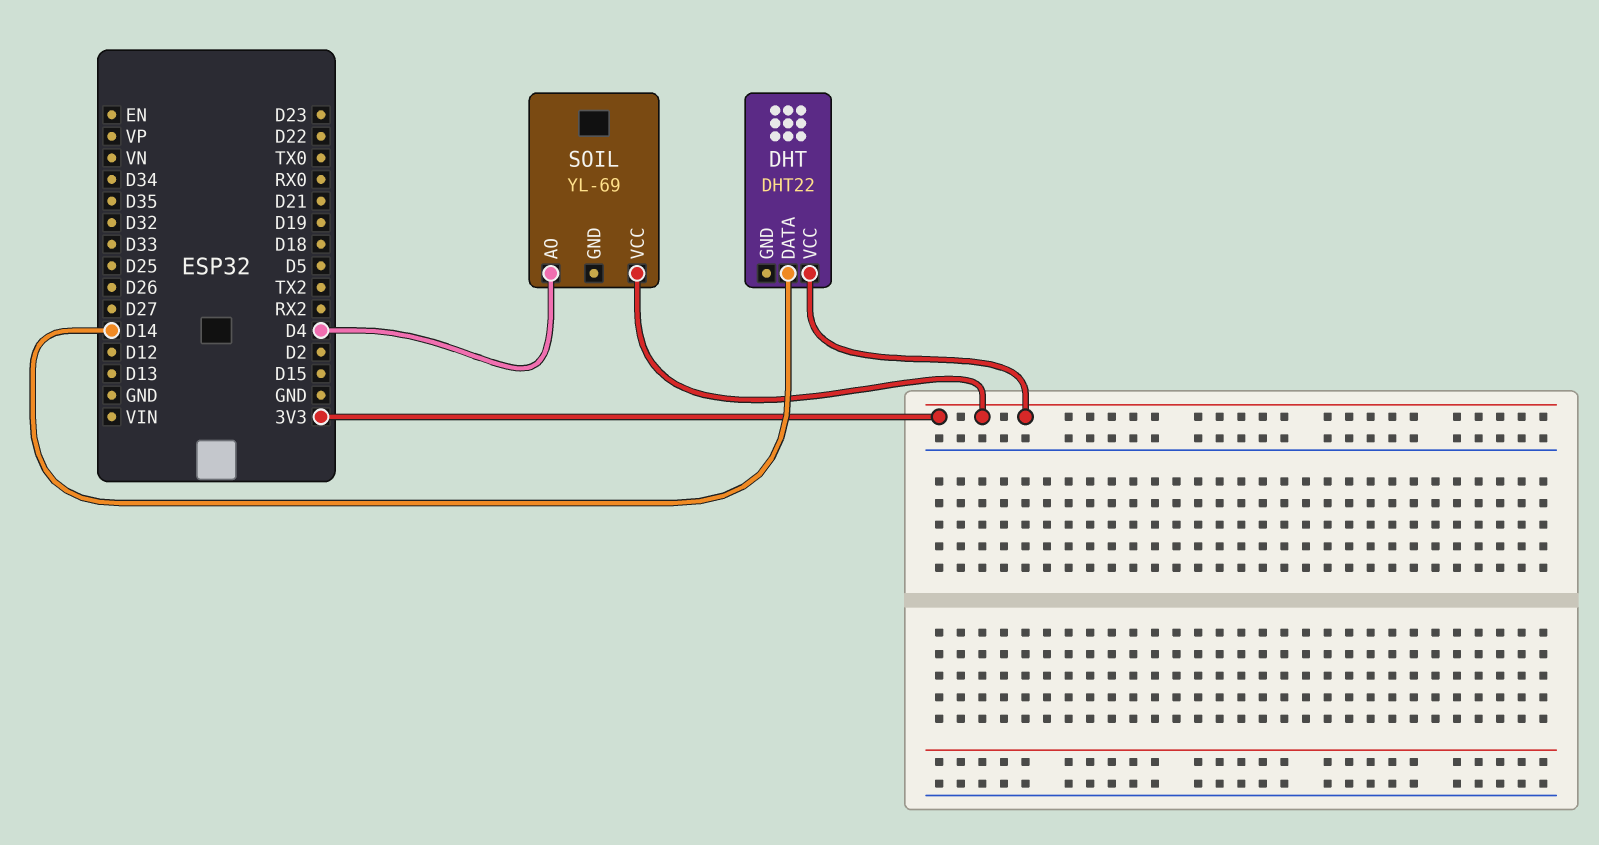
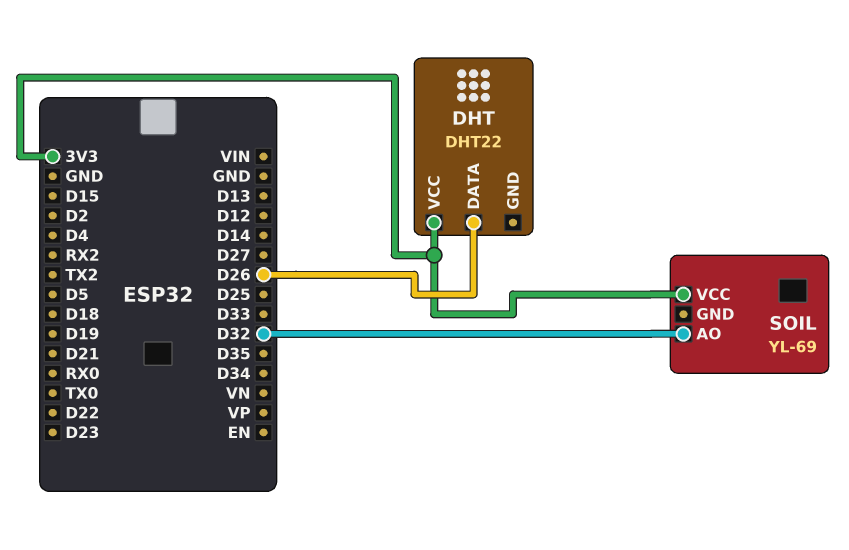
DHT pin DATA: D14 -> D26
SOIL pin AO: D4 -> D32

